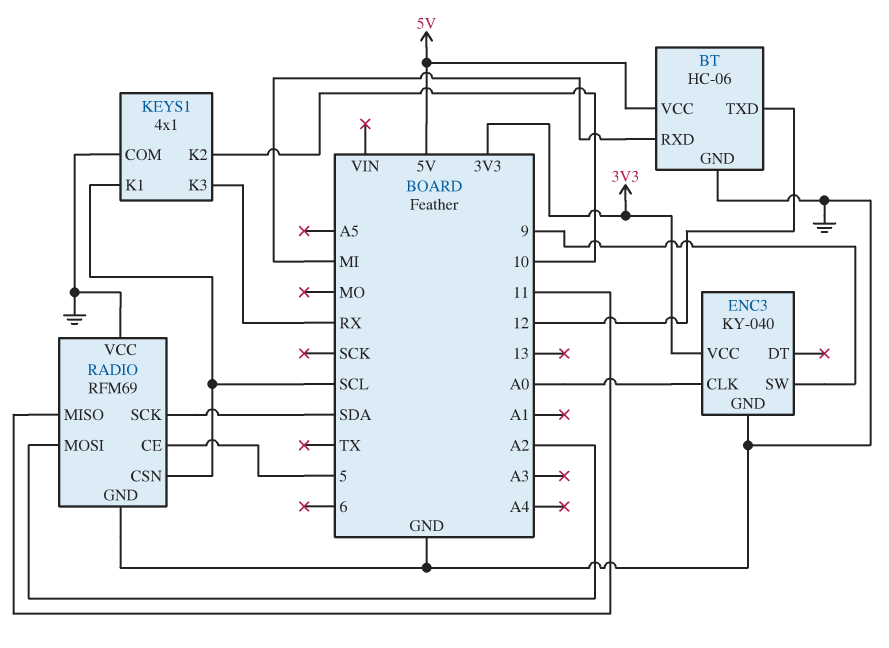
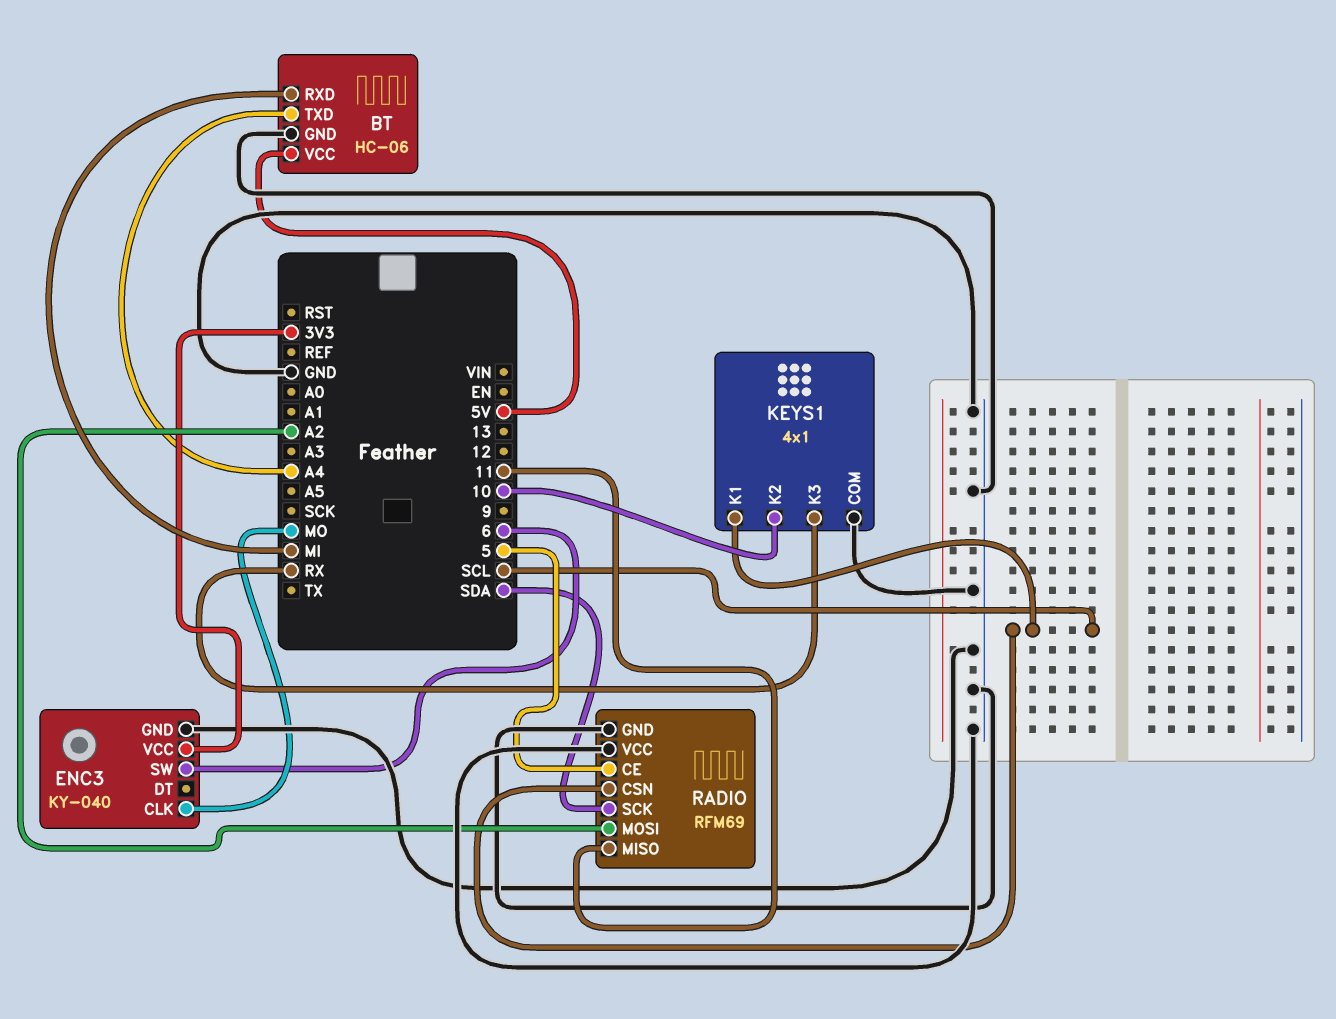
BT pin TXD: 12 -> A4
ENC3 pin CLK: A0 -> MO
ENC3 pin SW: 9 -> 6

